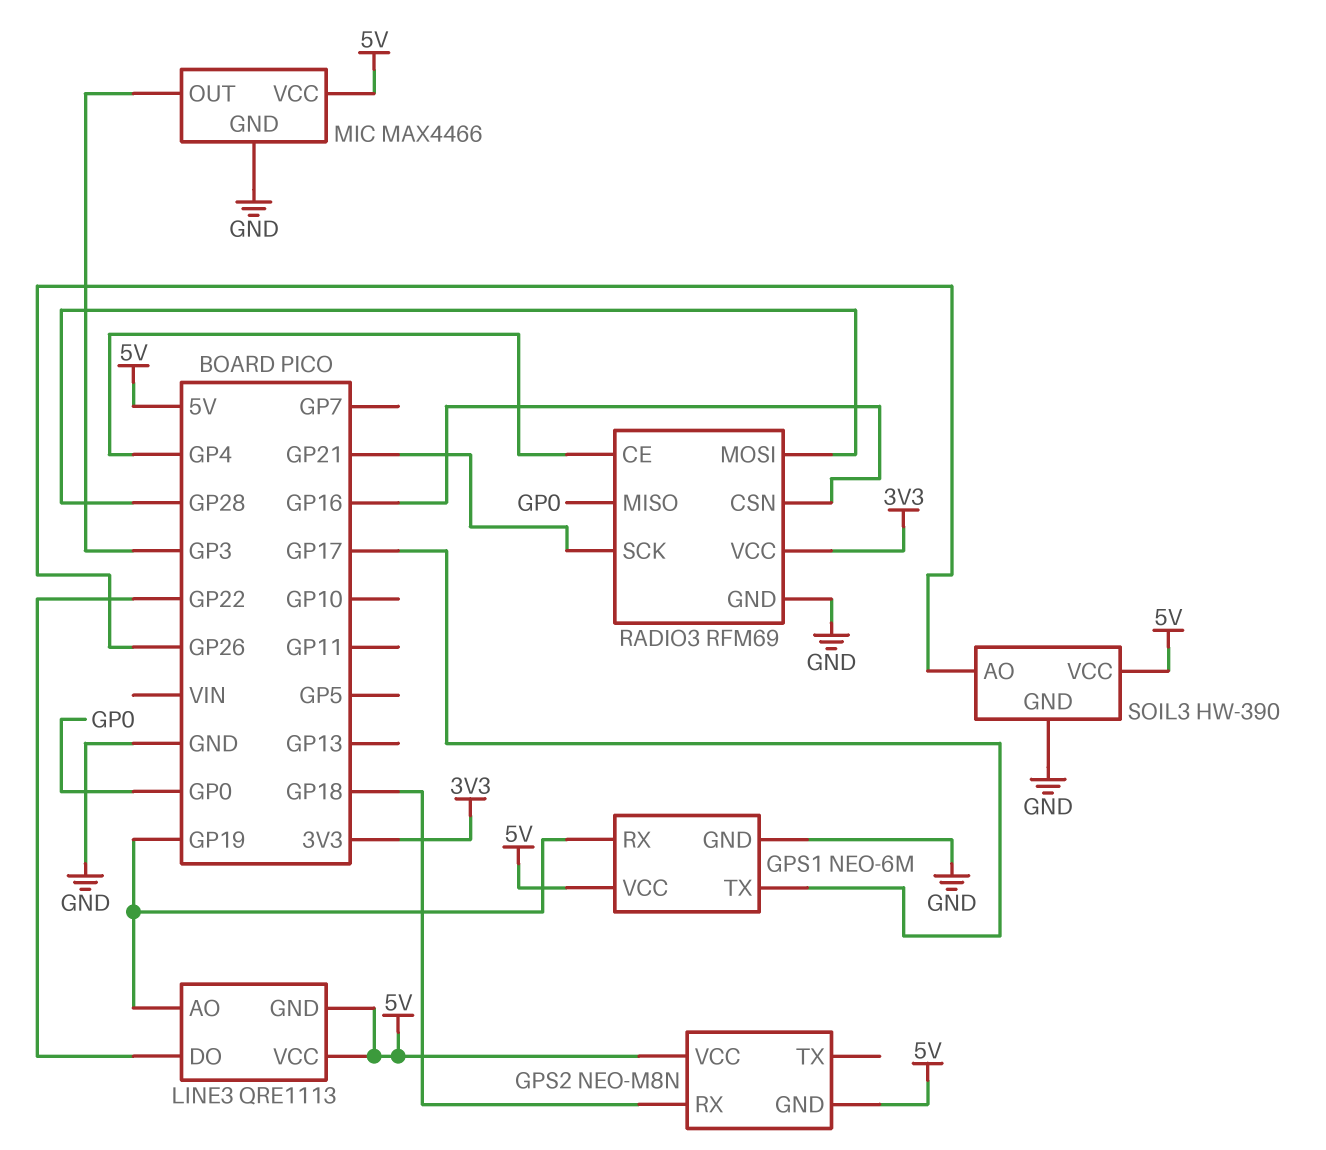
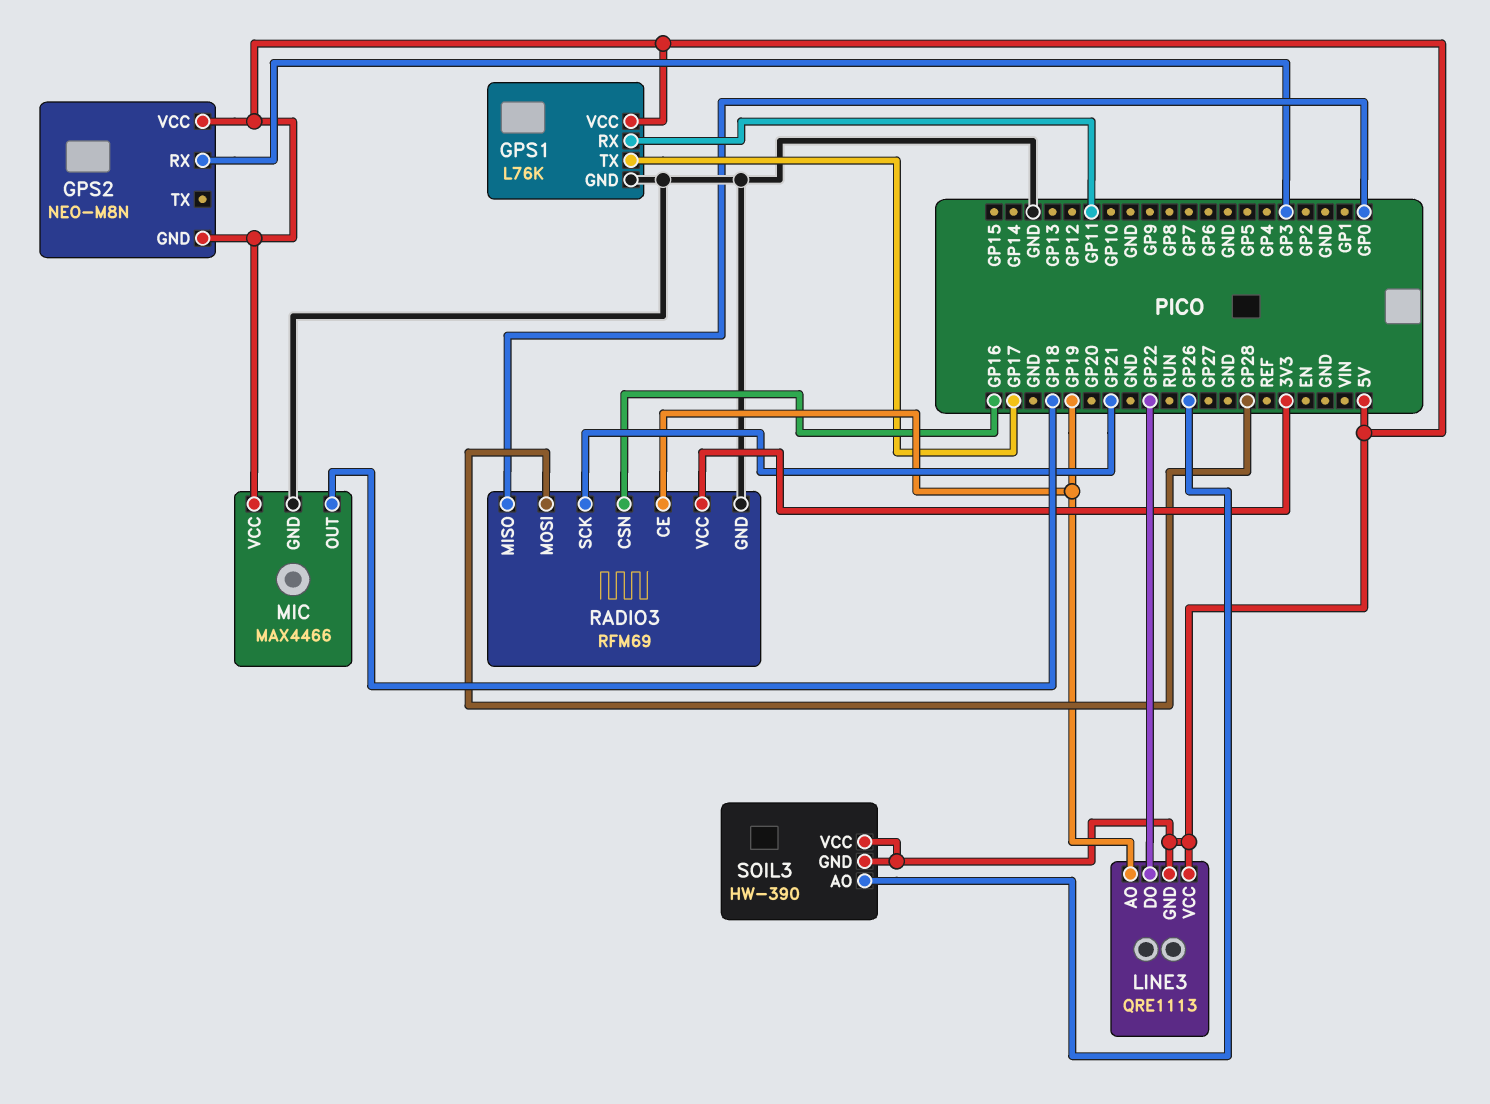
GPS1: NEO-6M -> L76K
GPS1 pin RX: GP19 -> GP11
GPS2 pin RX: GP18 -> GP3
MIC pin OUT: GP3 -> GP18
RADIO3 pin CE: GP4 -> GP19
SOIL3 pin GND: GND -> 5V

